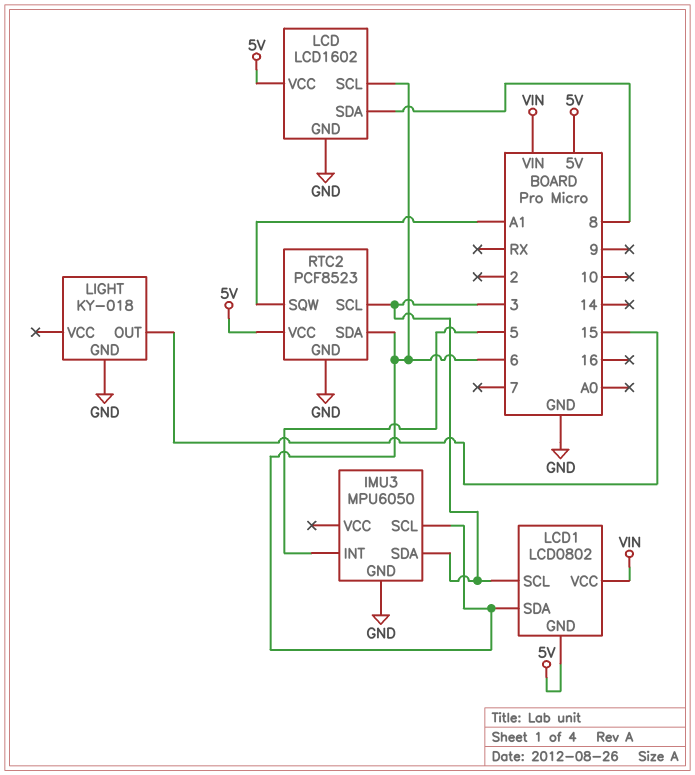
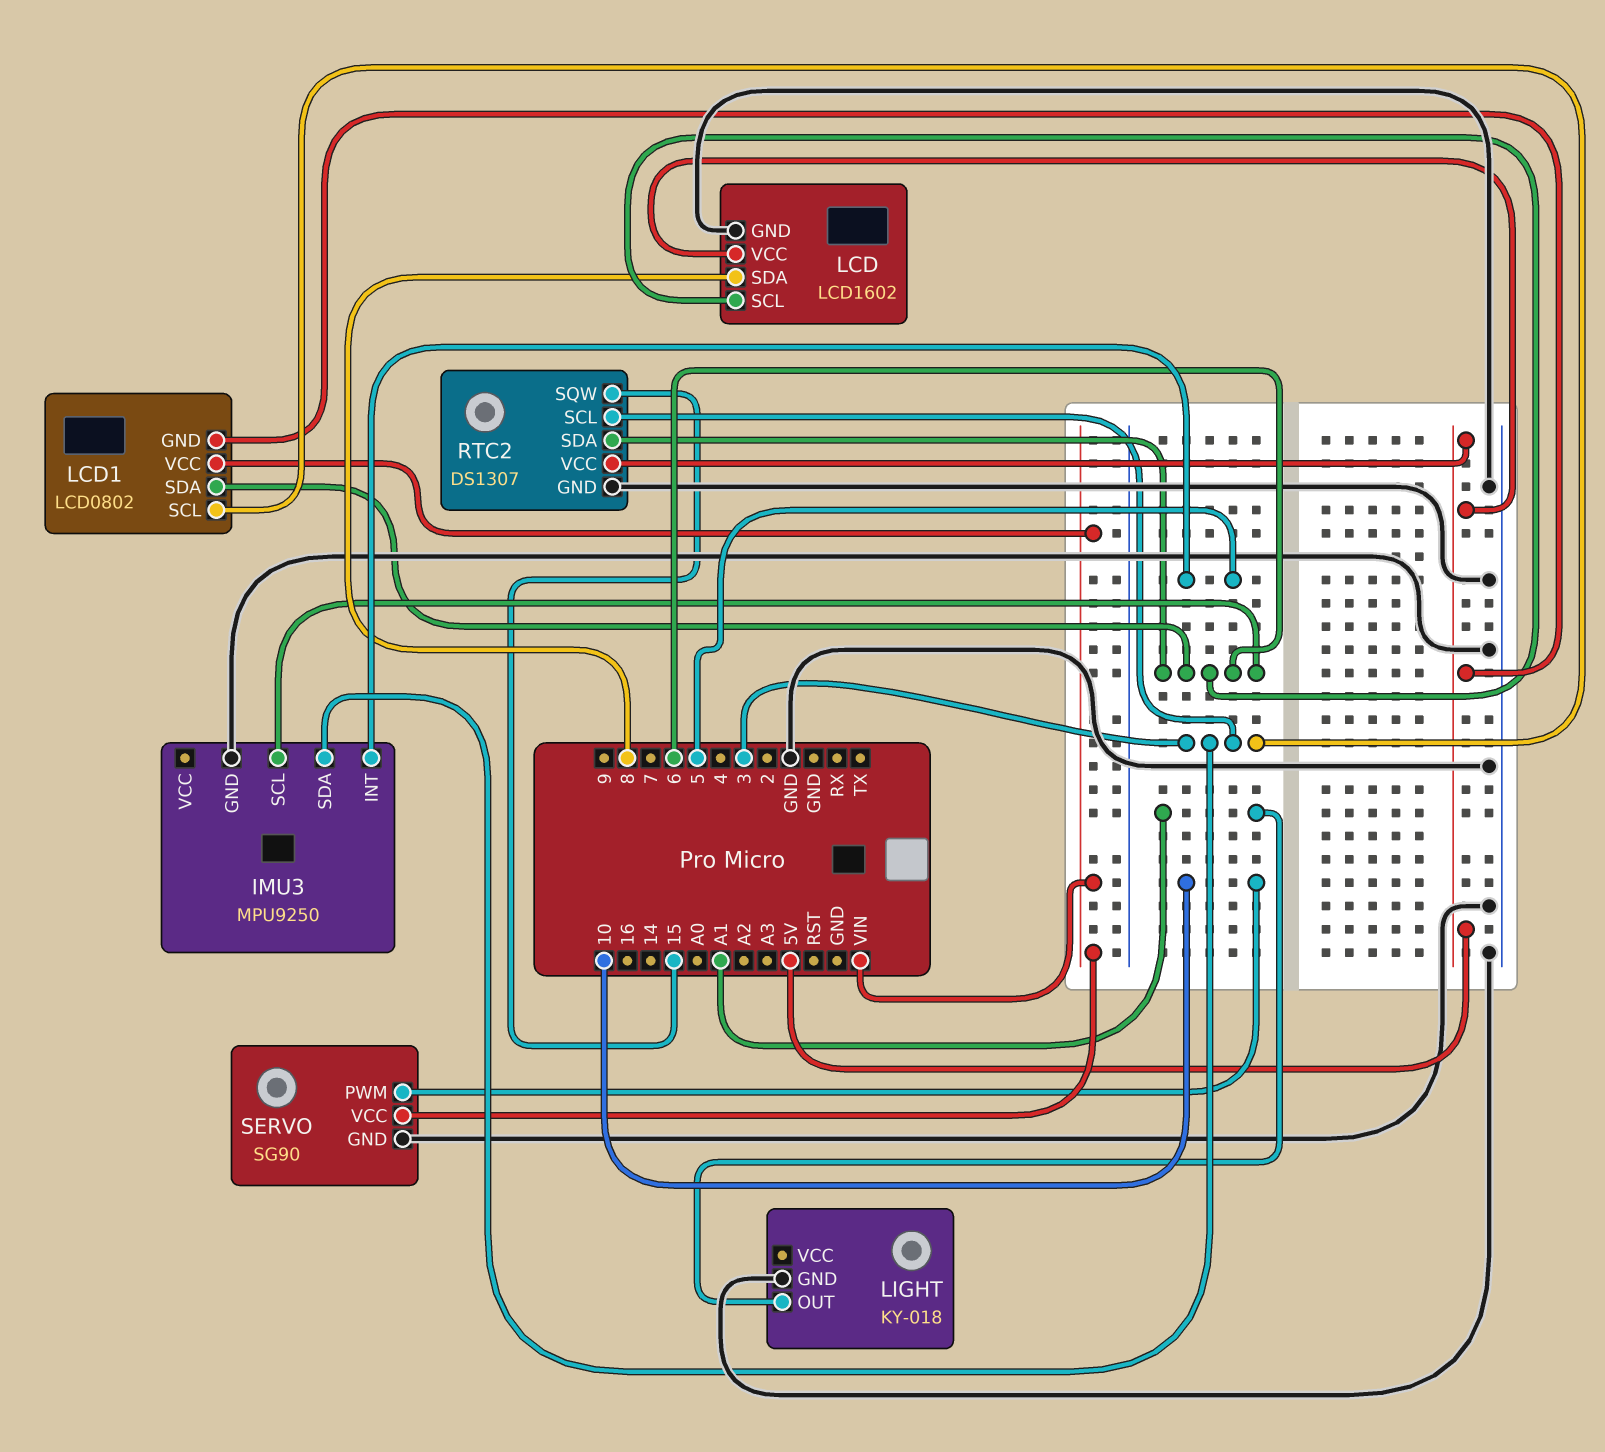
IMU3: MPU6050 -> MPU9250
LIGHT pin OUT: 15 -> A1
RTC2: PCF8523 -> DS1307
RTC2 pin SQW: A1 -> 15
SERVO: none -> SG90
SERVO pin GND: none -> GND
SERVO pin PWM: none -> 10
SERVO pin VCC: none -> VIN

